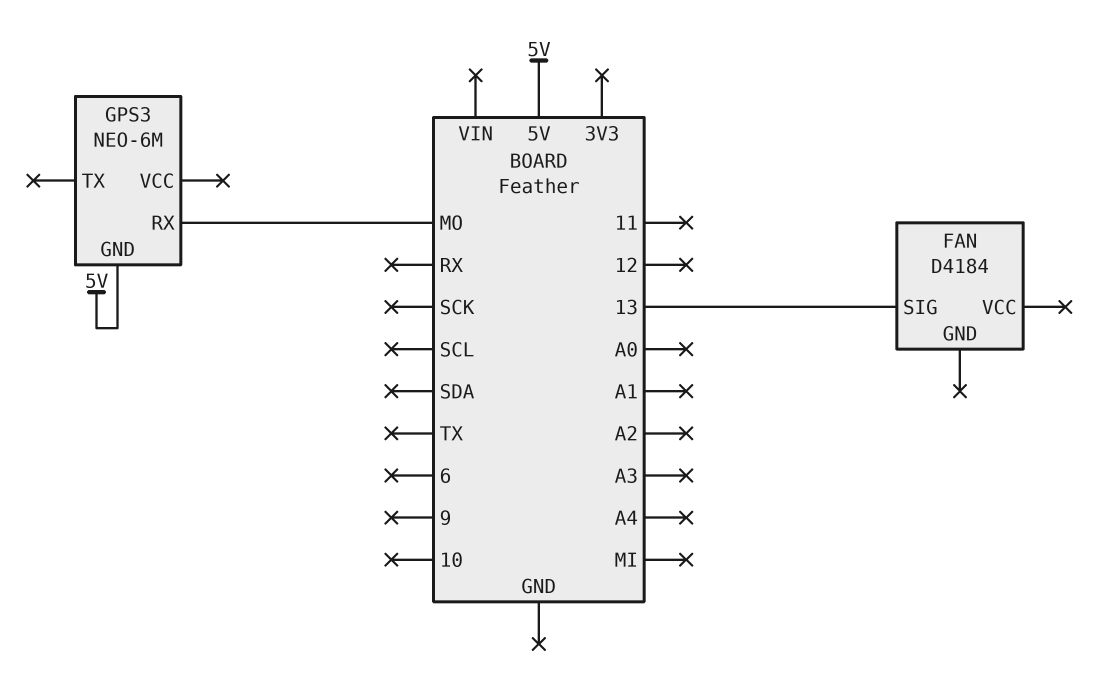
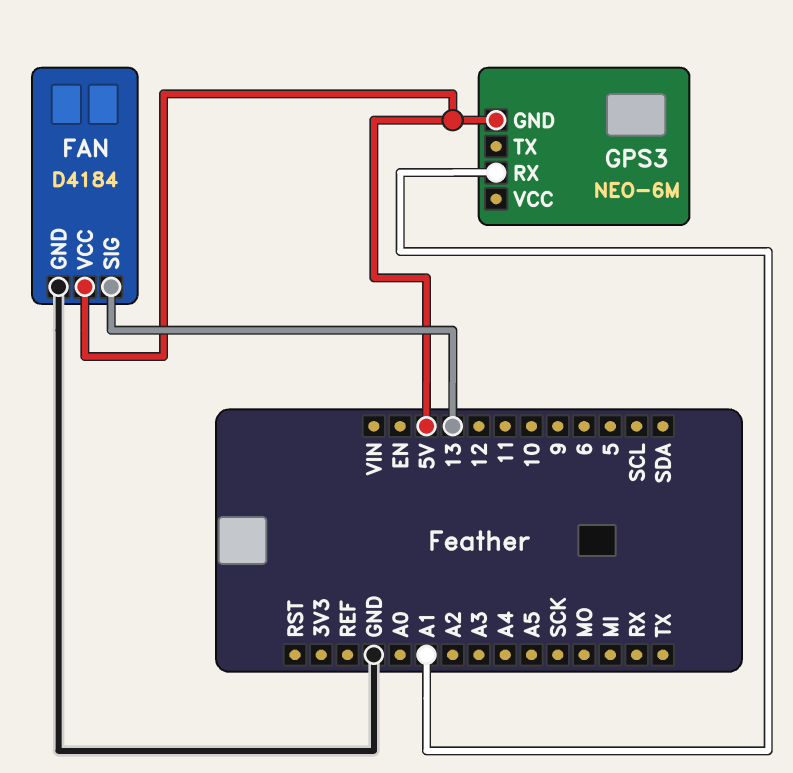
FAN pin GND: none -> GND
FAN pin VCC: none -> 5V
GPS3 pin RX: MO -> A1

